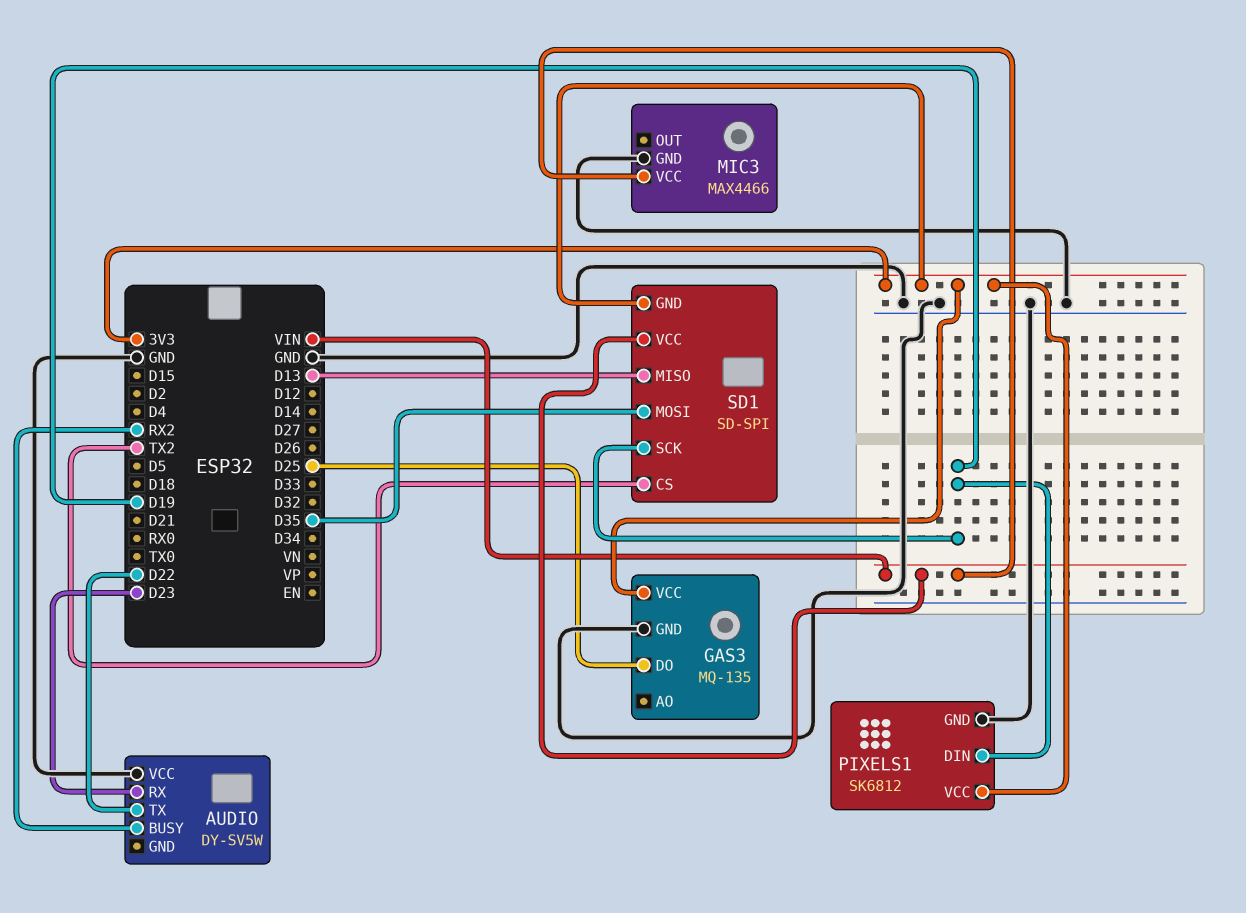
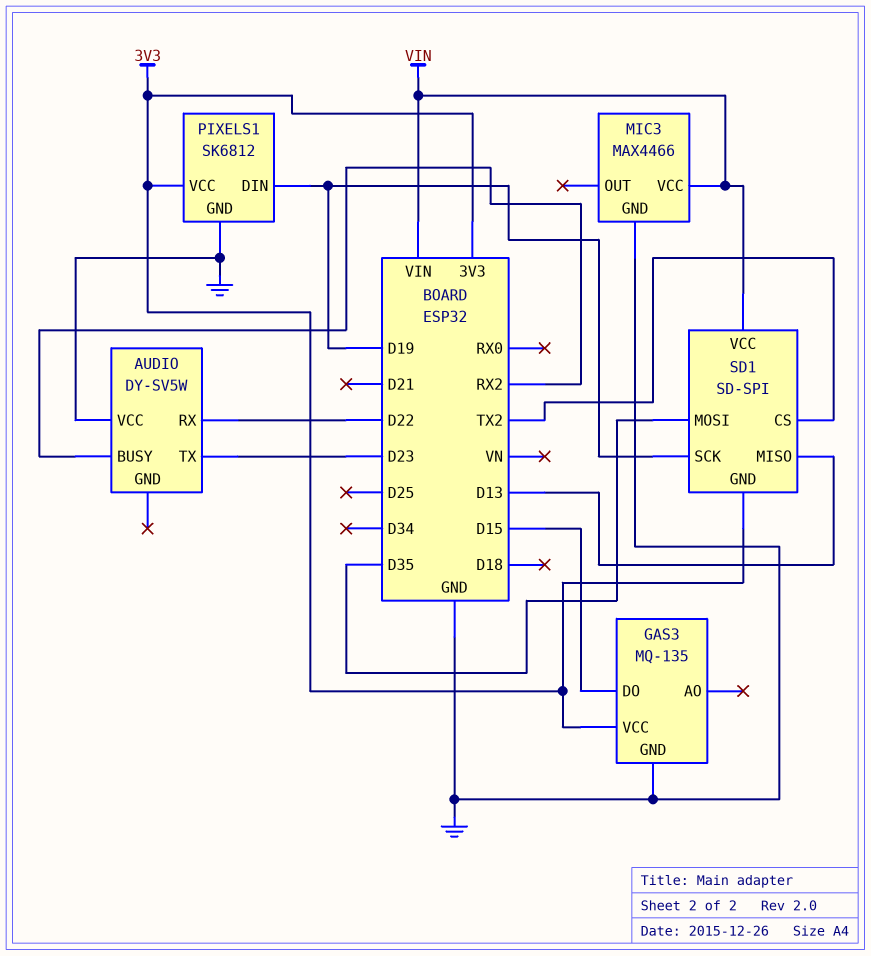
AUDIO pin RX: D23 -> D22
AUDIO pin TX: D22 -> D23
GAS3 pin DO: D25 -> D15

